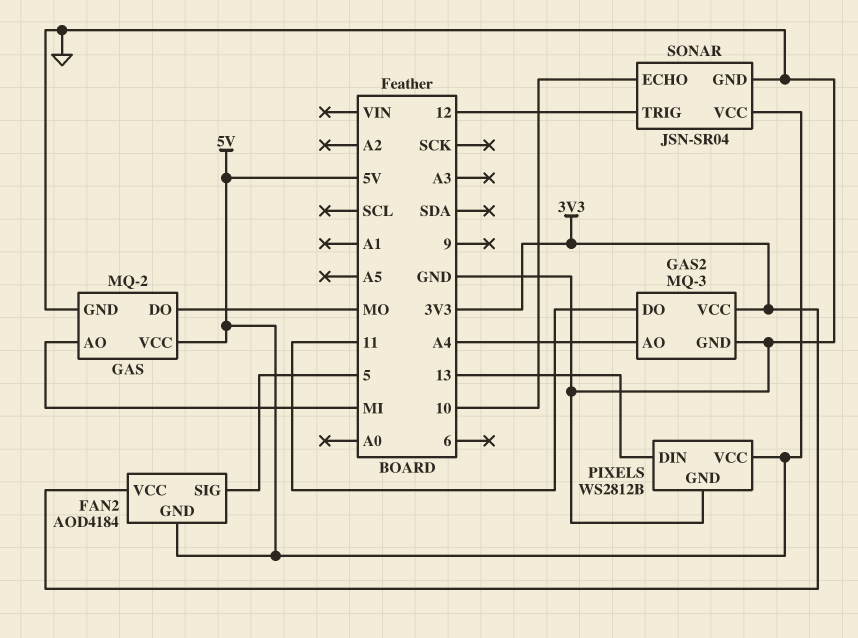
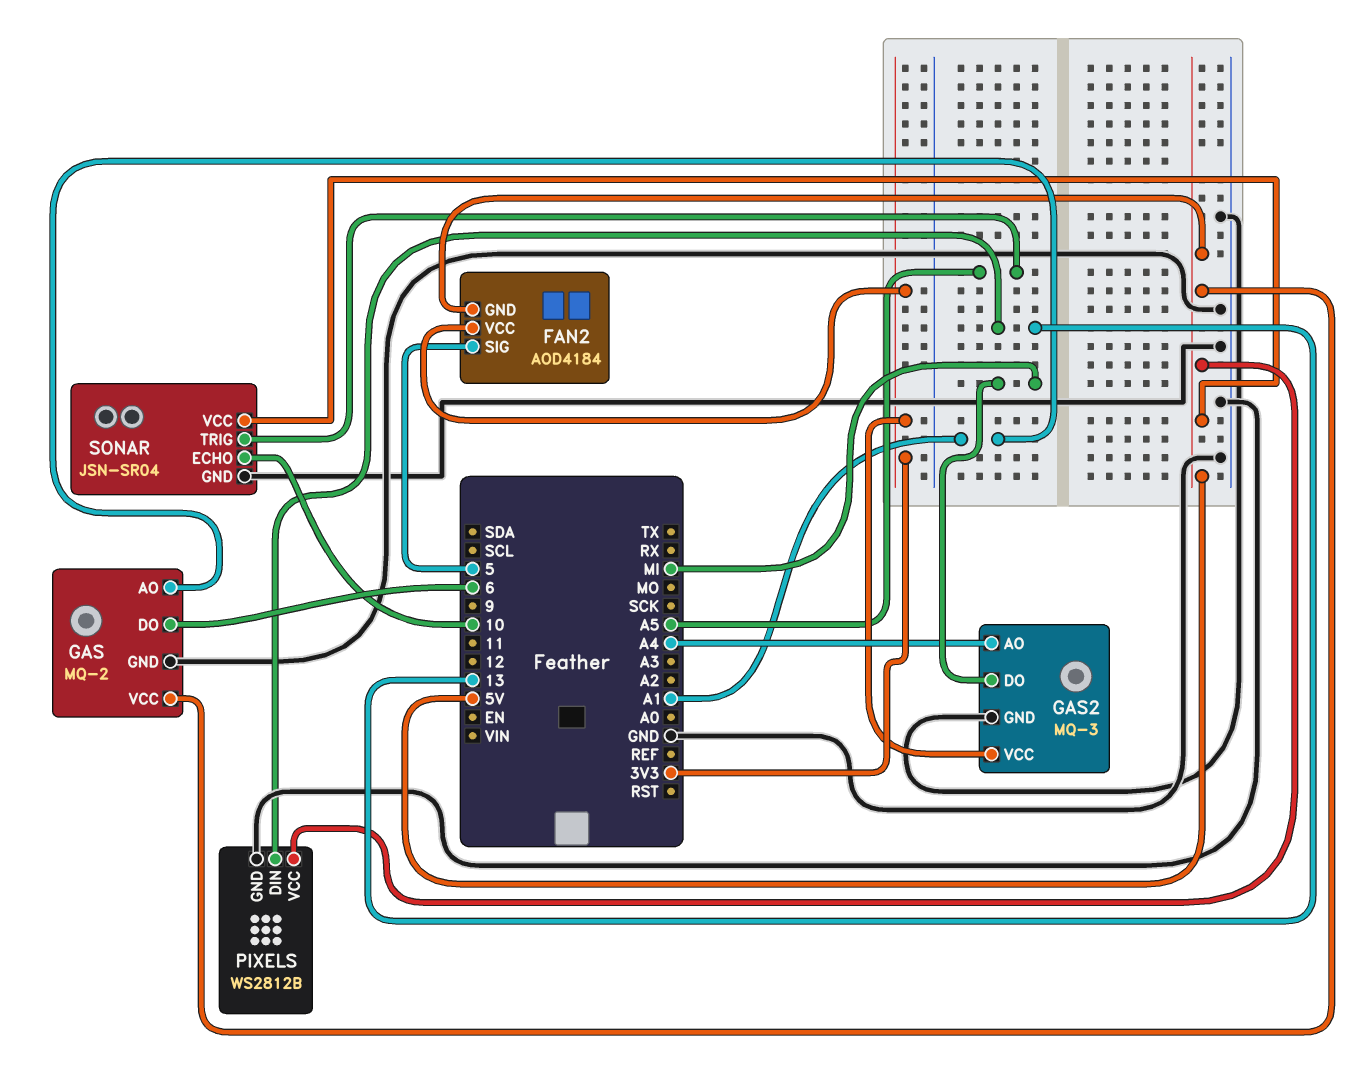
GAS pin AO: MI -> A1
GAS pin DO: MO -> 6
GAS2 pin DO: 11 -> MI
SONAR pin TRIG: 12 -> A5

